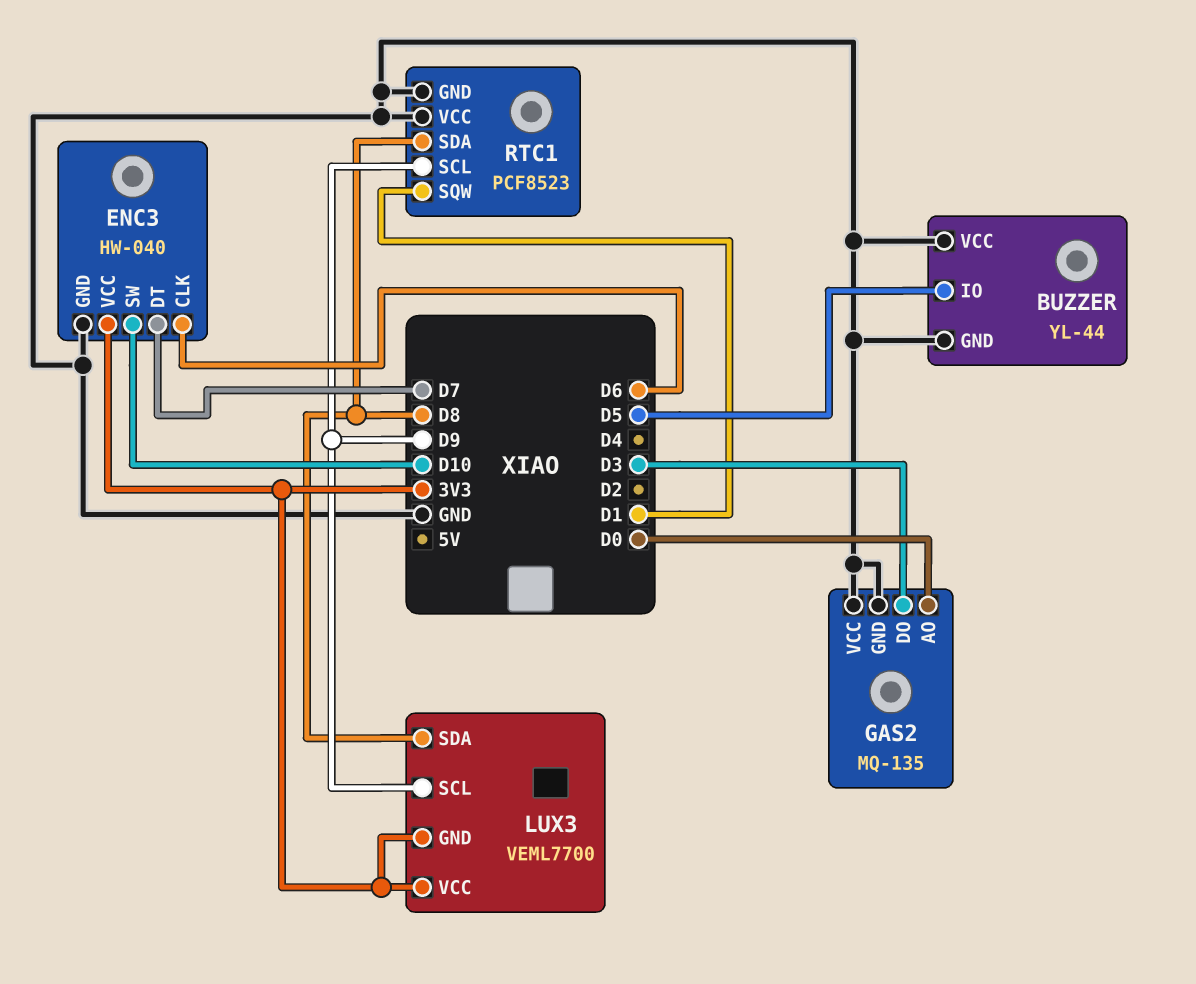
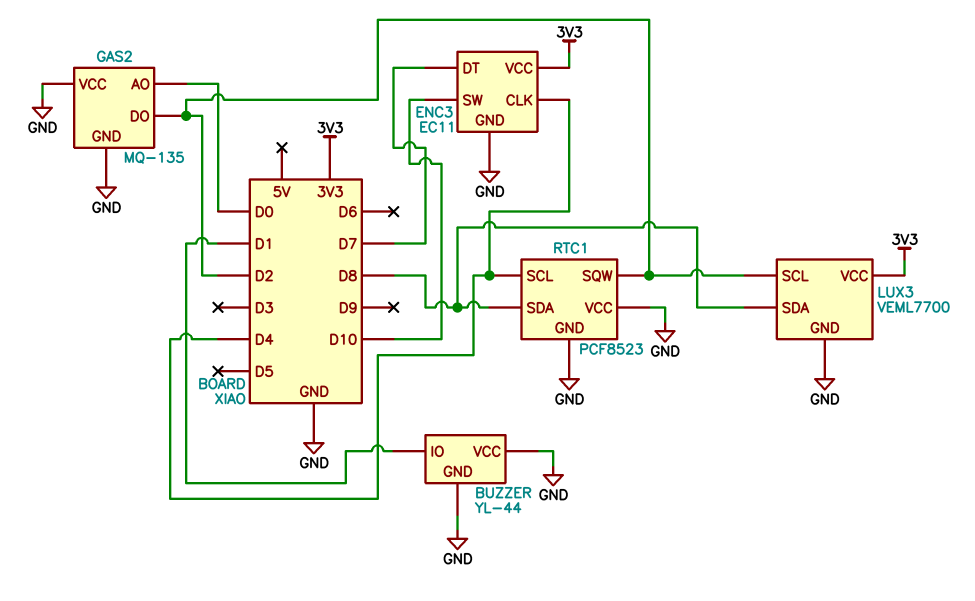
BUZZER pin IO: D5 -> D1
ENC3: HW-040 -> EC11
ENC3 pin CLK: D6 -> D4
GAS2 pin DO: D3 -> D2
LUX3 pin GND: 3V3 -> GND
LUX3 pin SCL: D9 -> D2
RTC1 pin SCL: D9 -> D4
RTC1 pin SQW: D1 -> D2

